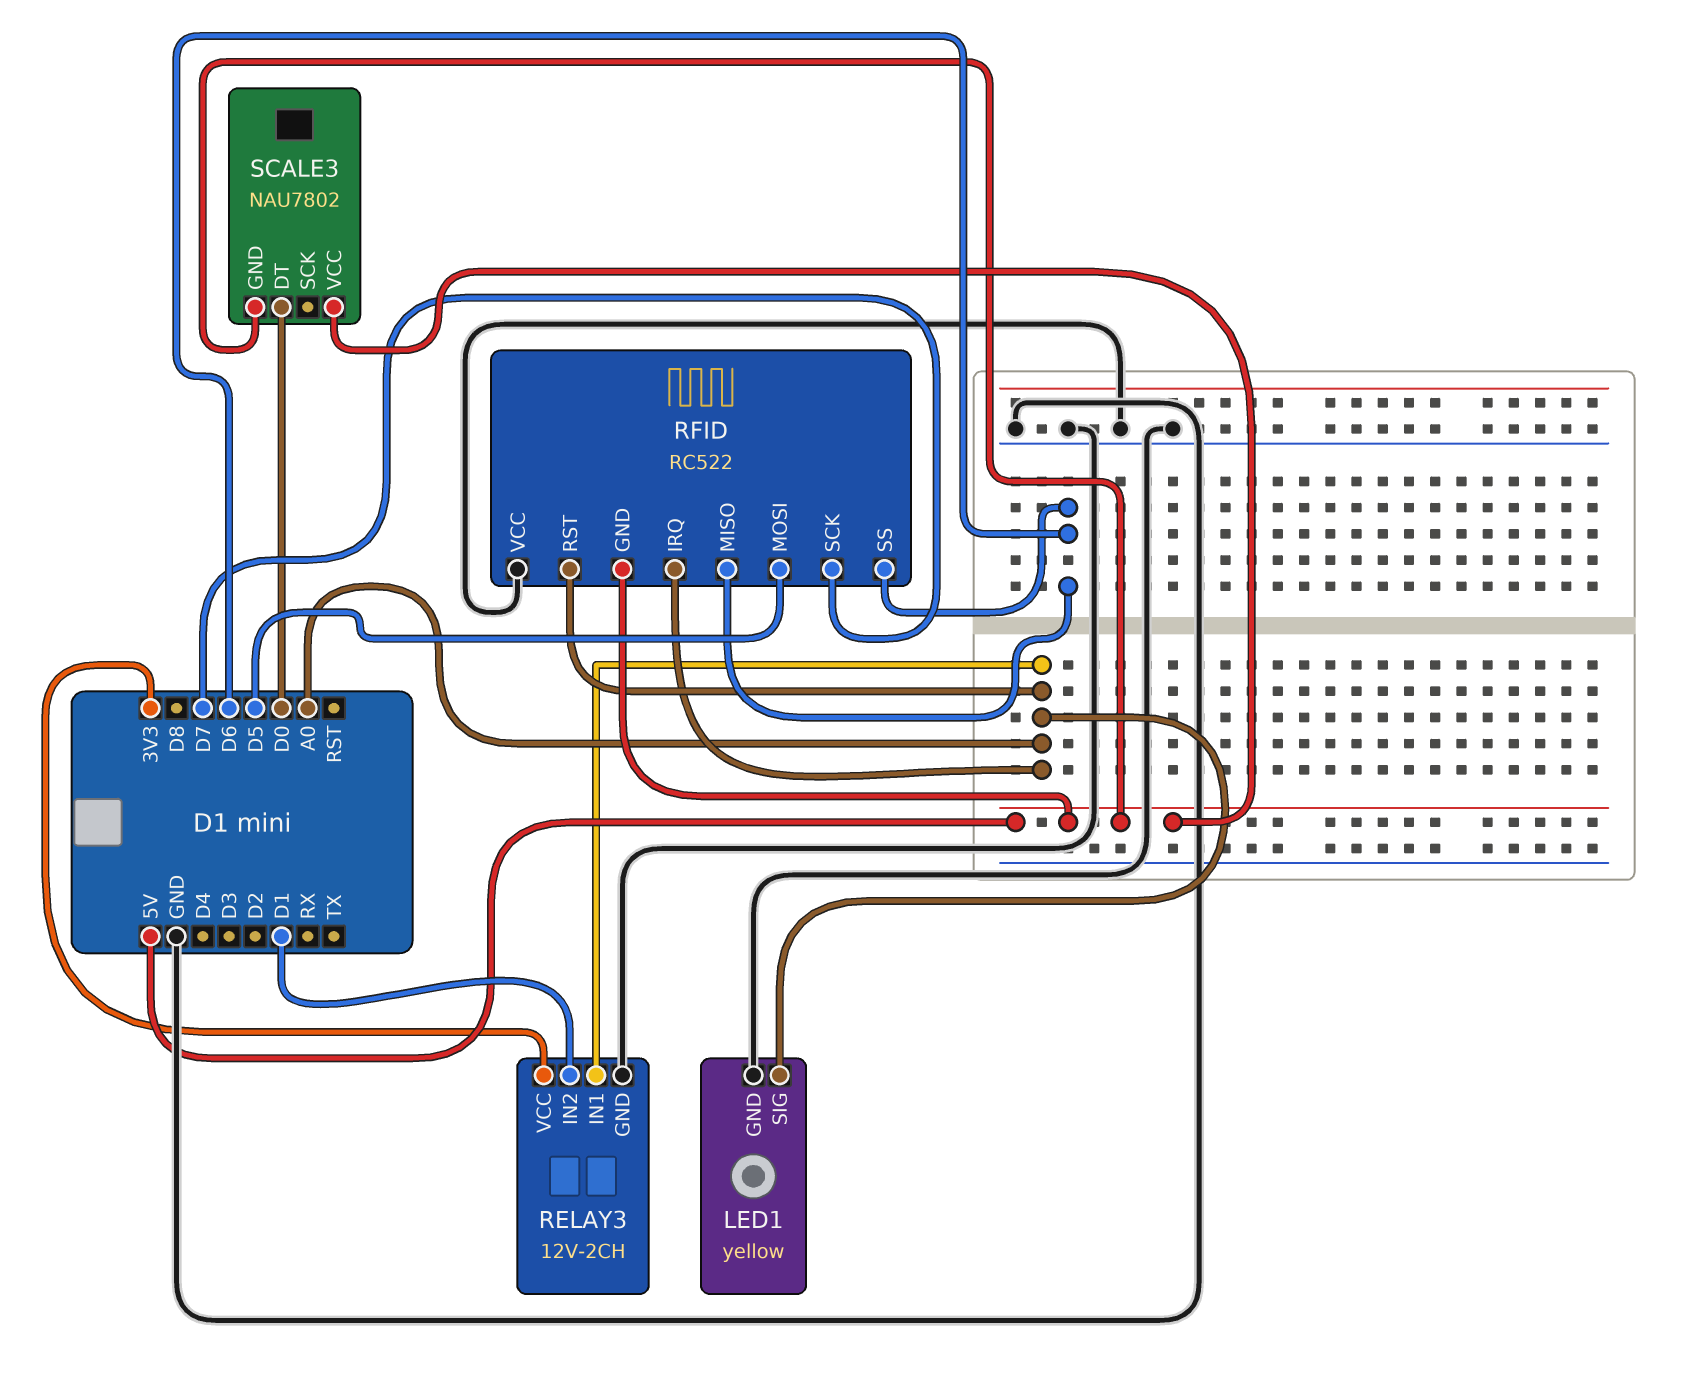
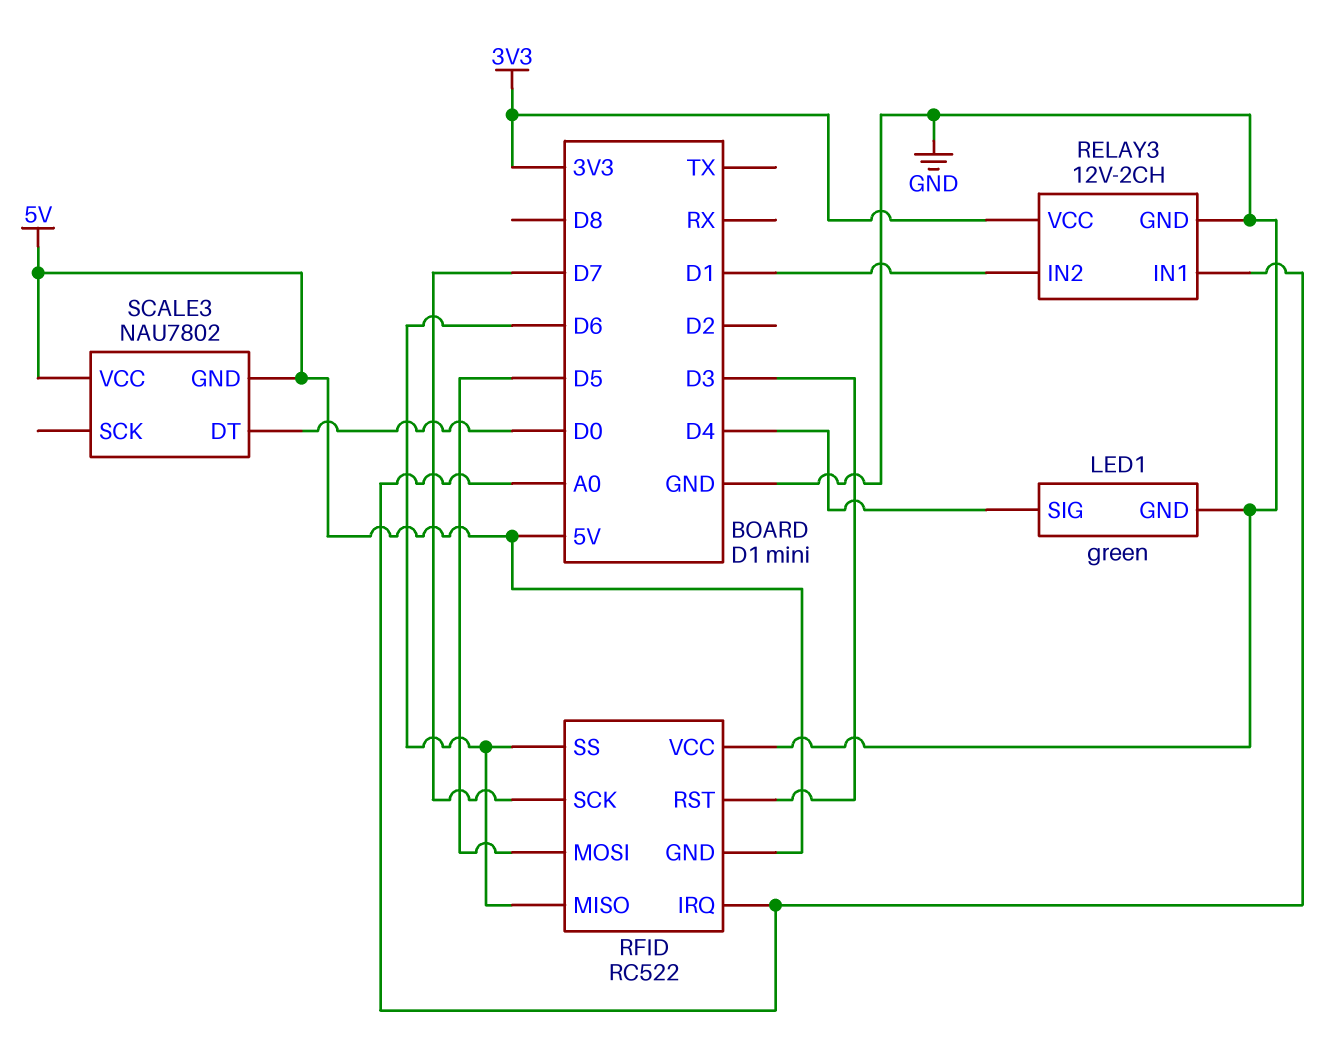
LED1: yellow -> green
LED1 pin SIG: A0 -> D4
RFID pin RST: A0 -> D3

